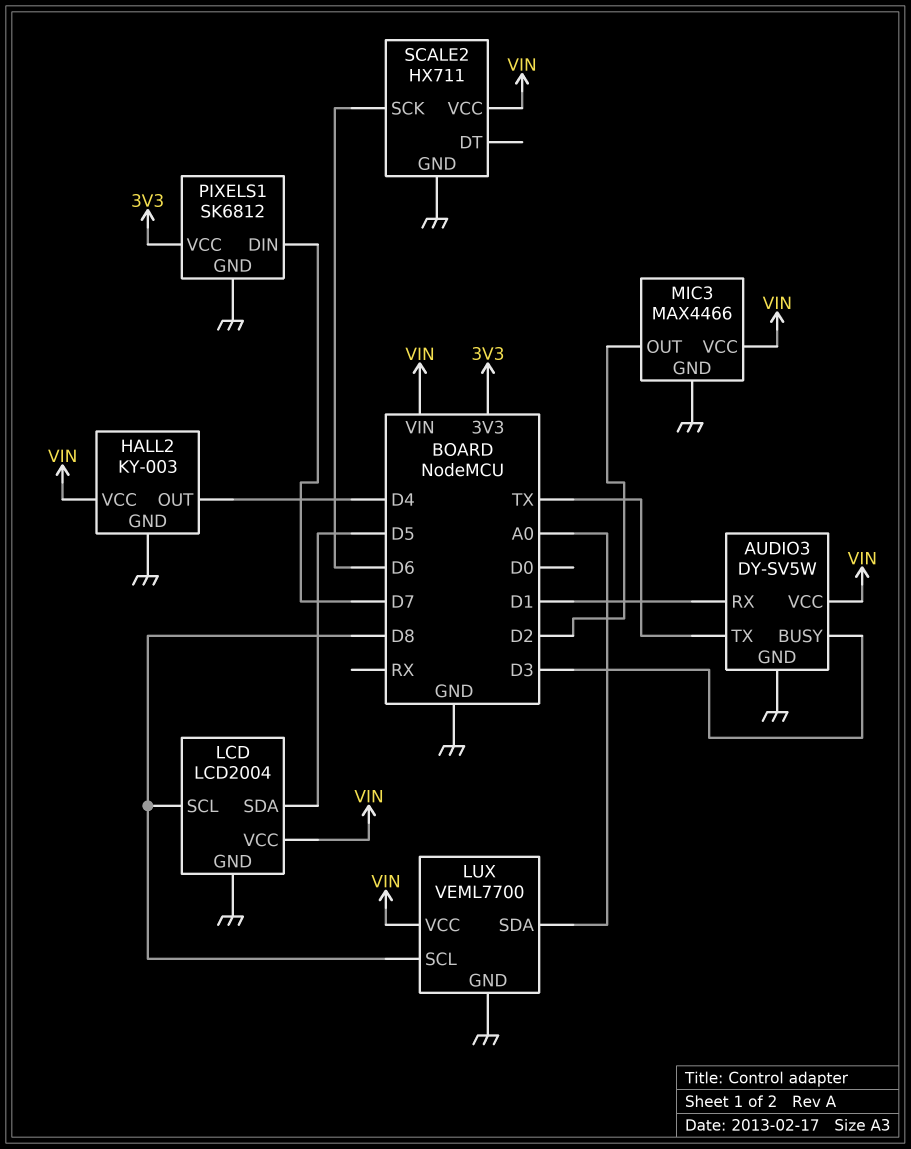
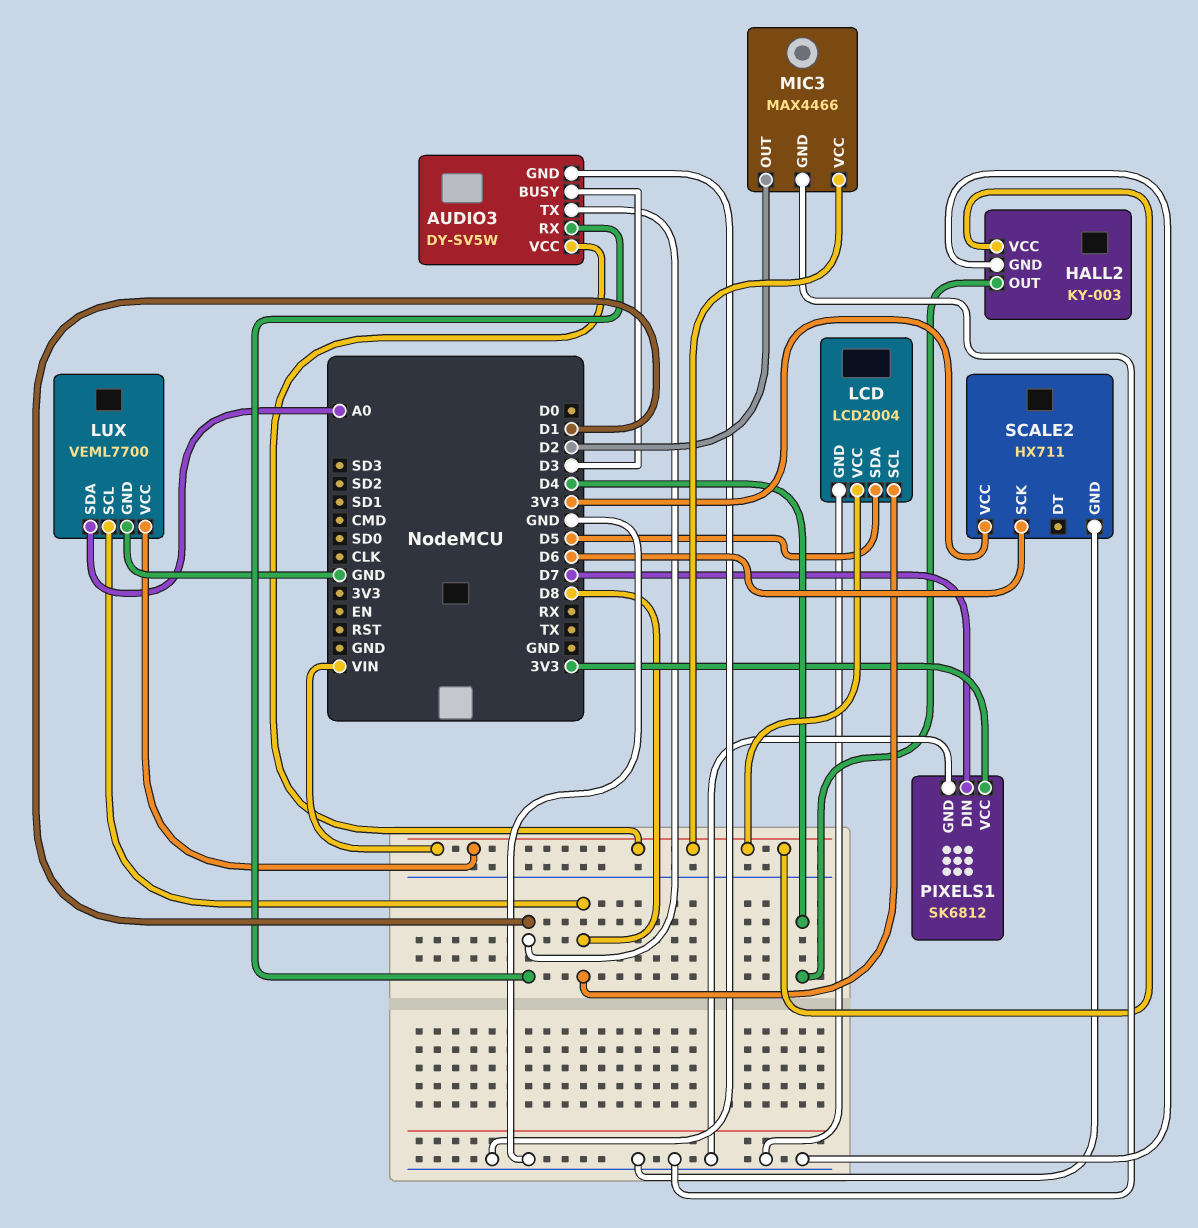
AUDIO3 pin TX: TX -> D1
SCALE2 pin VCC: VIN -> 3V3

